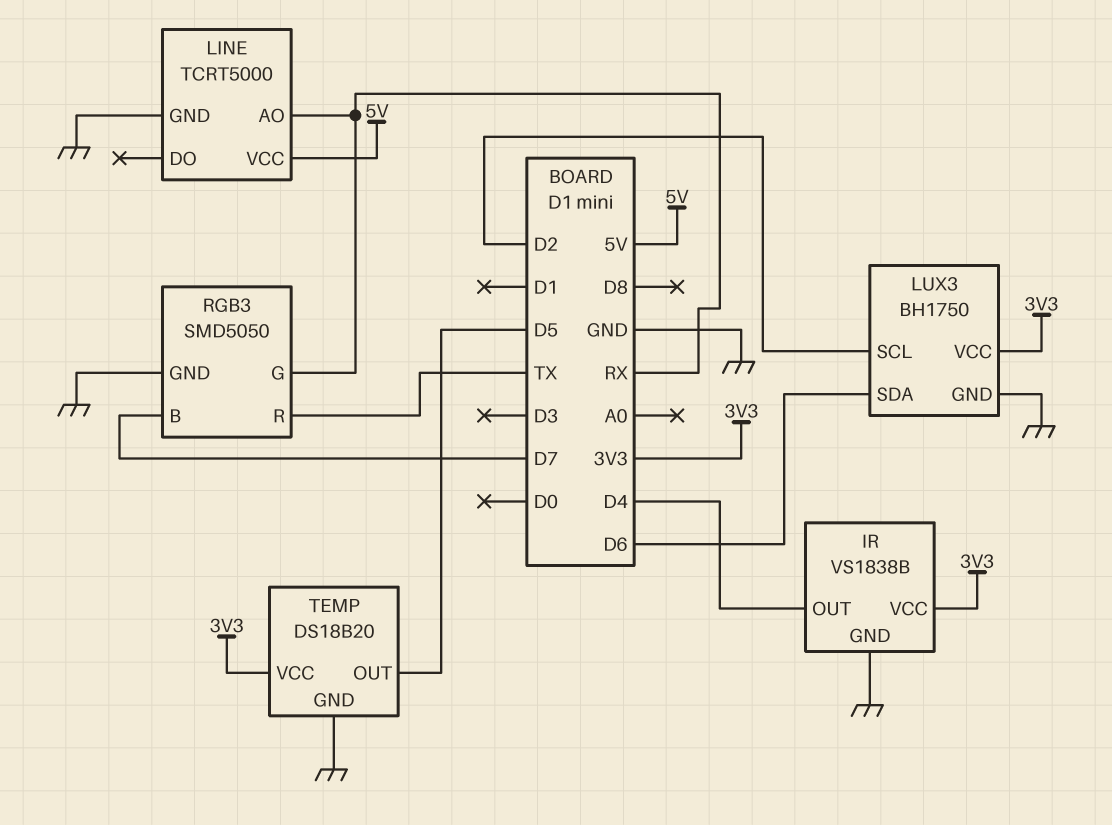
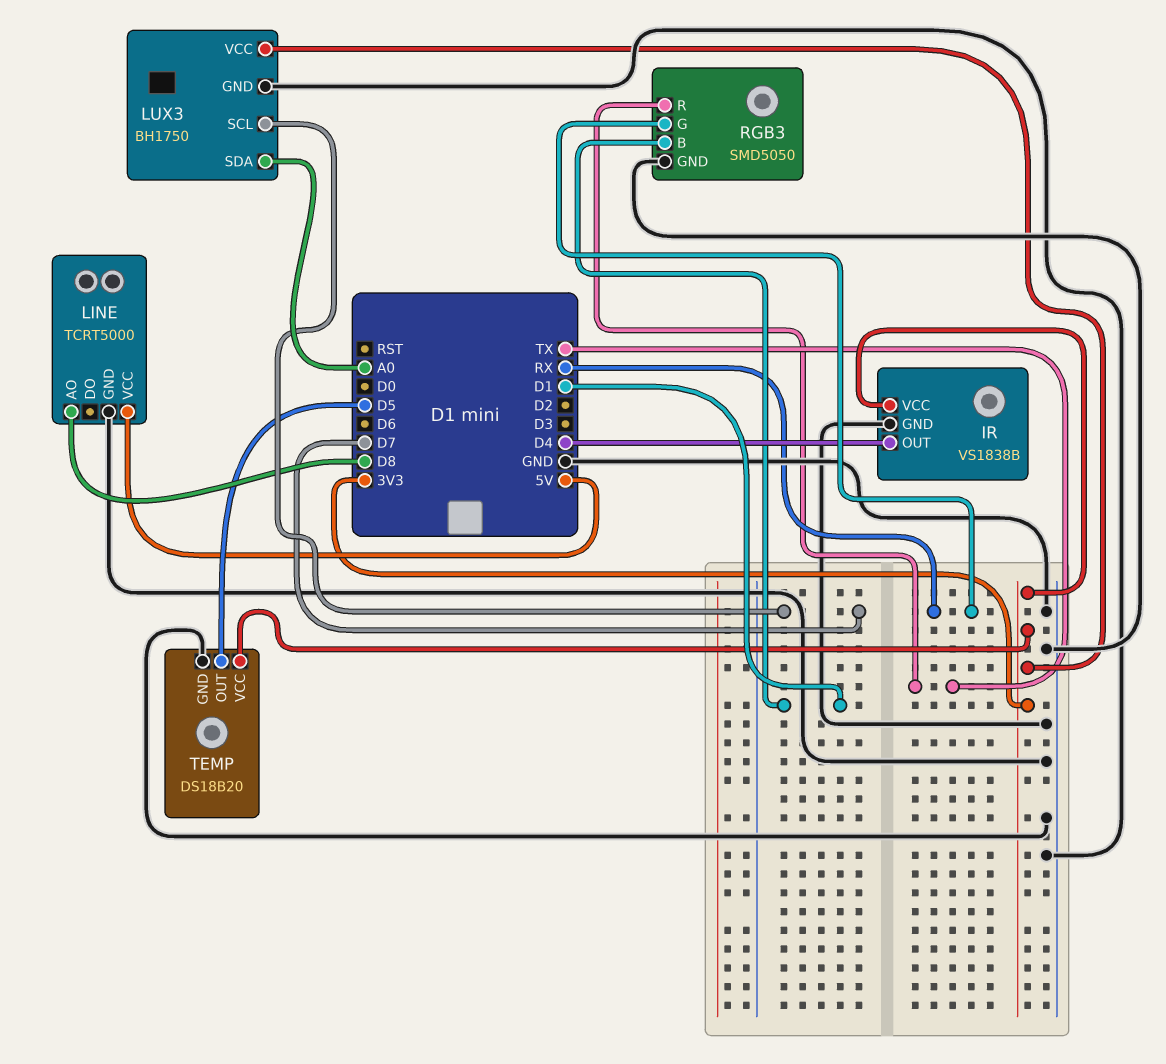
LINE pin AO: RX -> D8
LUX3 pin SCL: D2 -> D7
LUX3 pin SDA: D6 -> A0
RGB3 pin B: D7 -> D1

